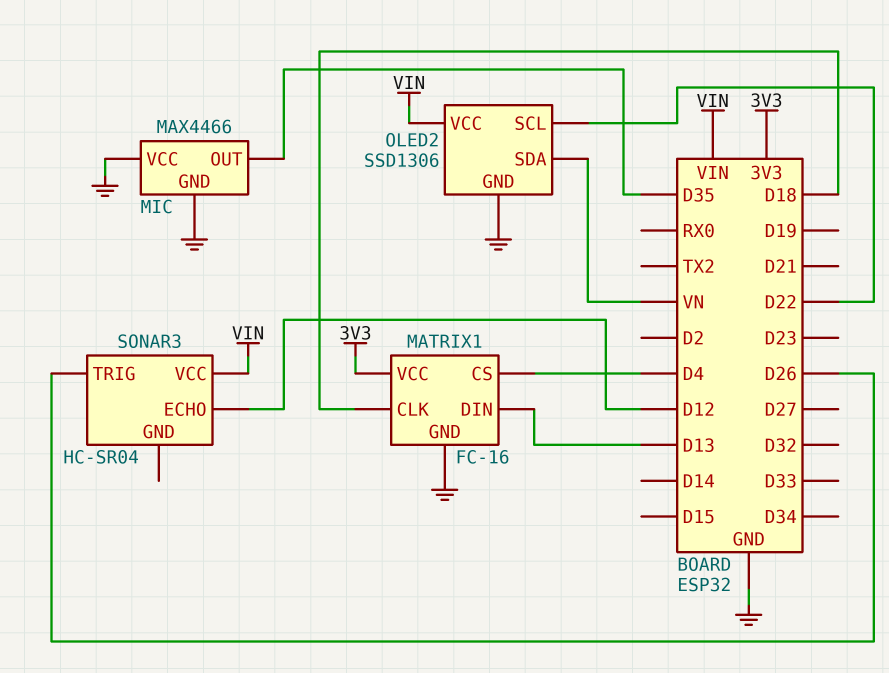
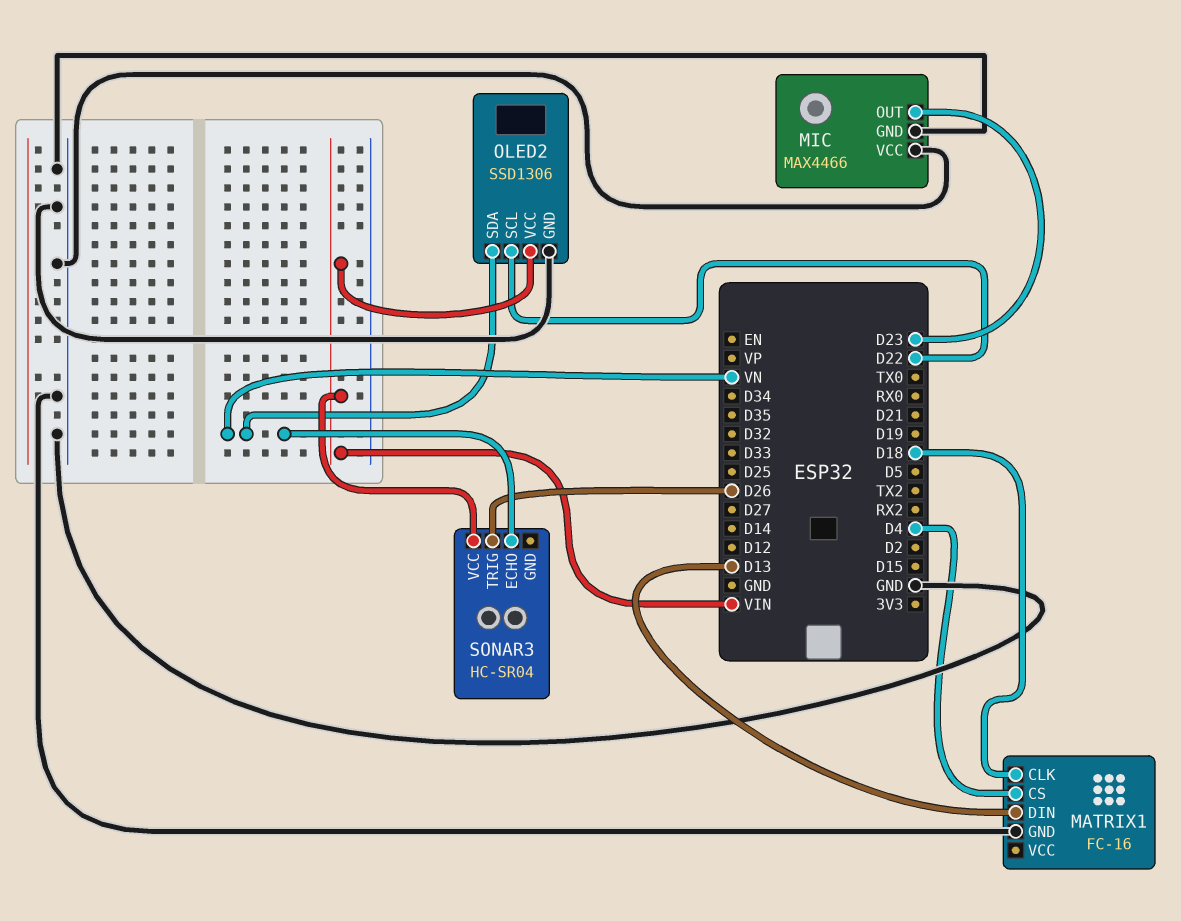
MATRIX1 pin VCC: 3V3 -> none
MIC pin OUT: D35 -> D23
SONAR3 pin ECHO: D12 -> VN

